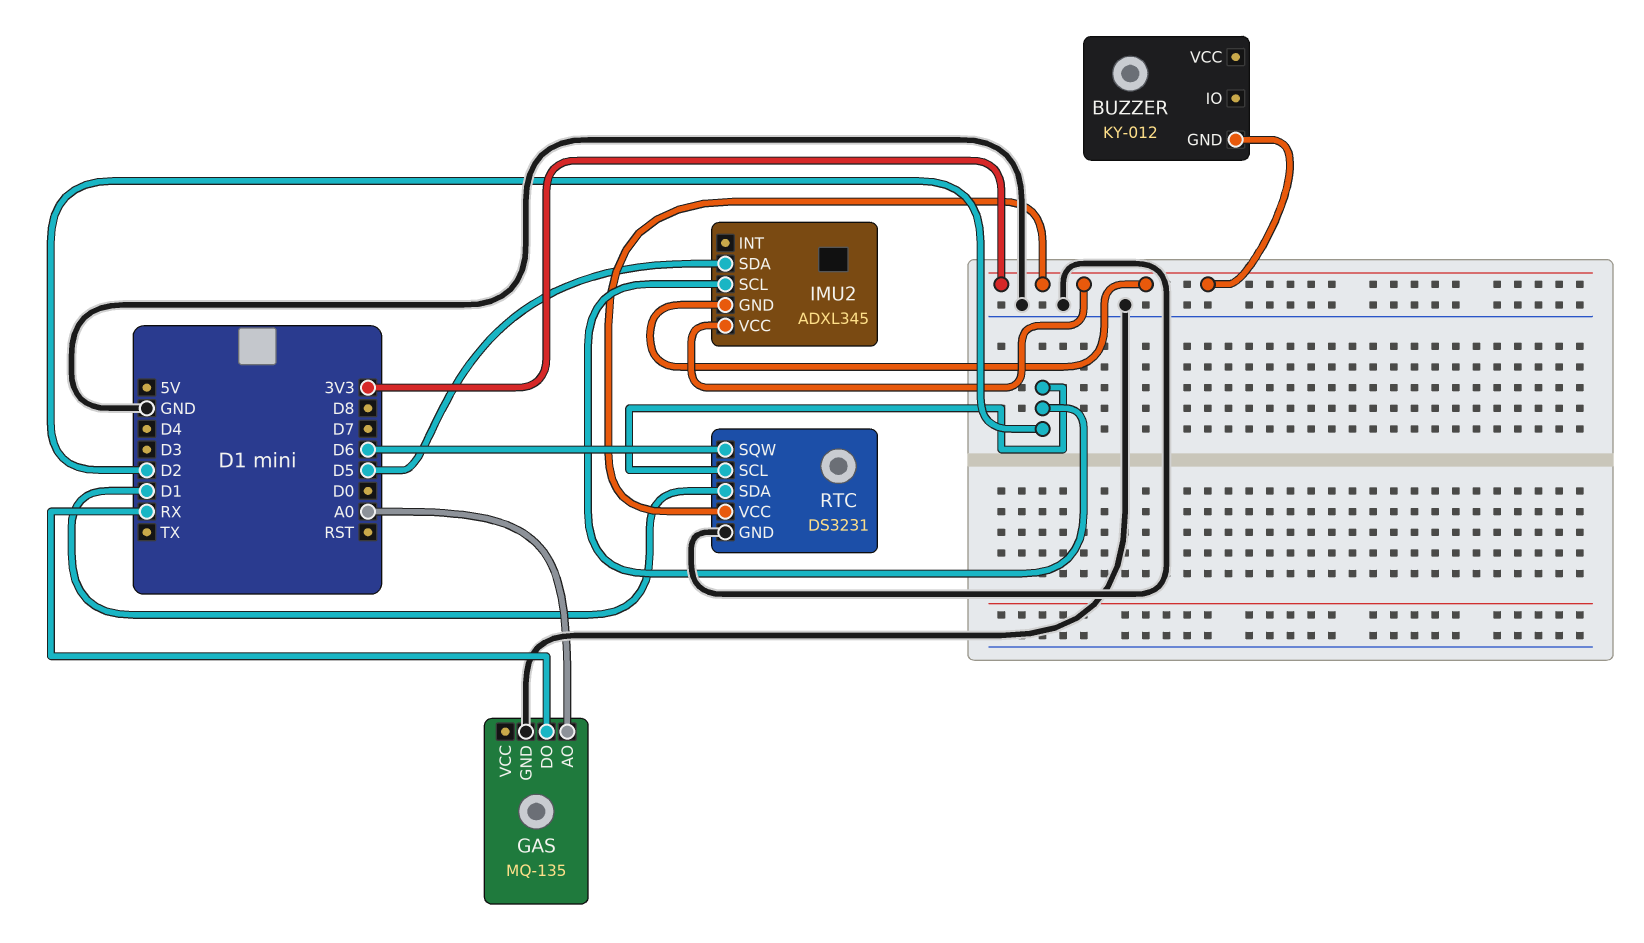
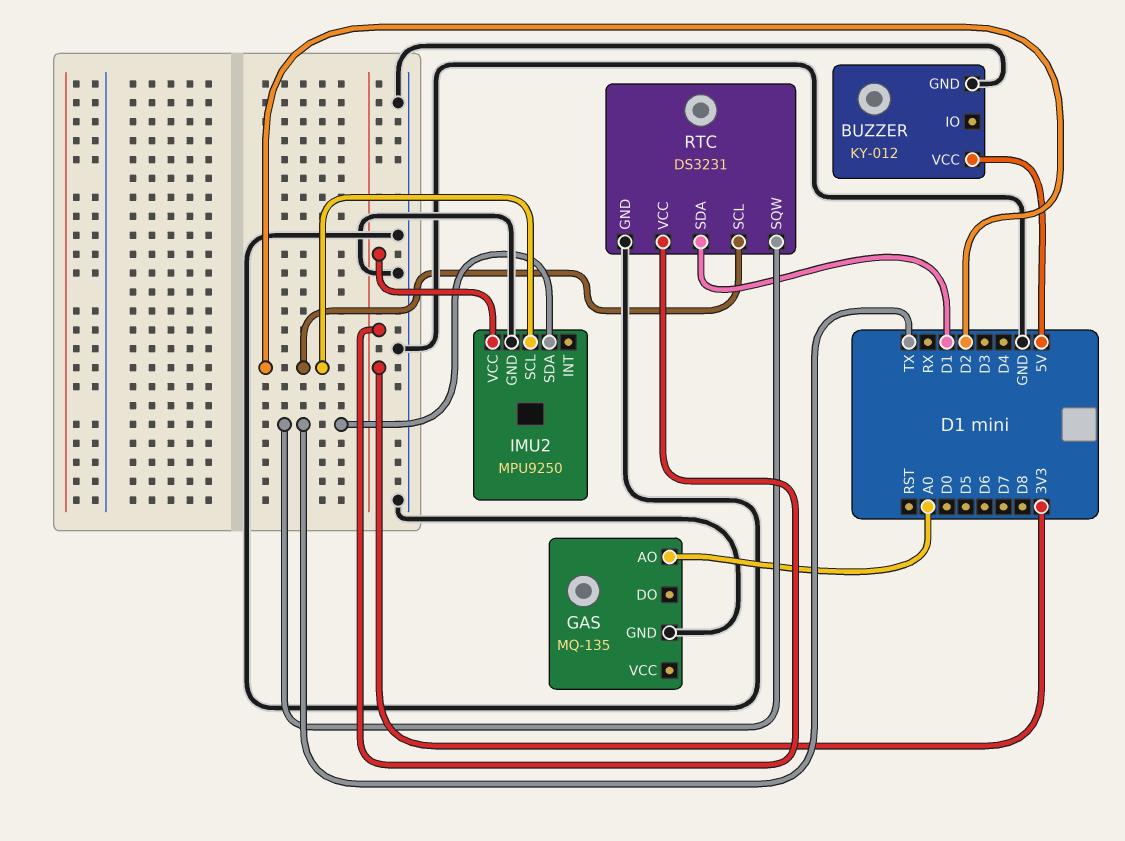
BUZZER pin GND: 3V3 -> GND
BUZZER pin VCC: none -> 5V
GAS pin DO: RX -> none
IMU2: ADXL345 -> MPU9250
IMU2 pin GND: 3V3 -> GND
IMU2 pin SDA: D5 -> TX
RTC pin SQW: D6 -> TX

